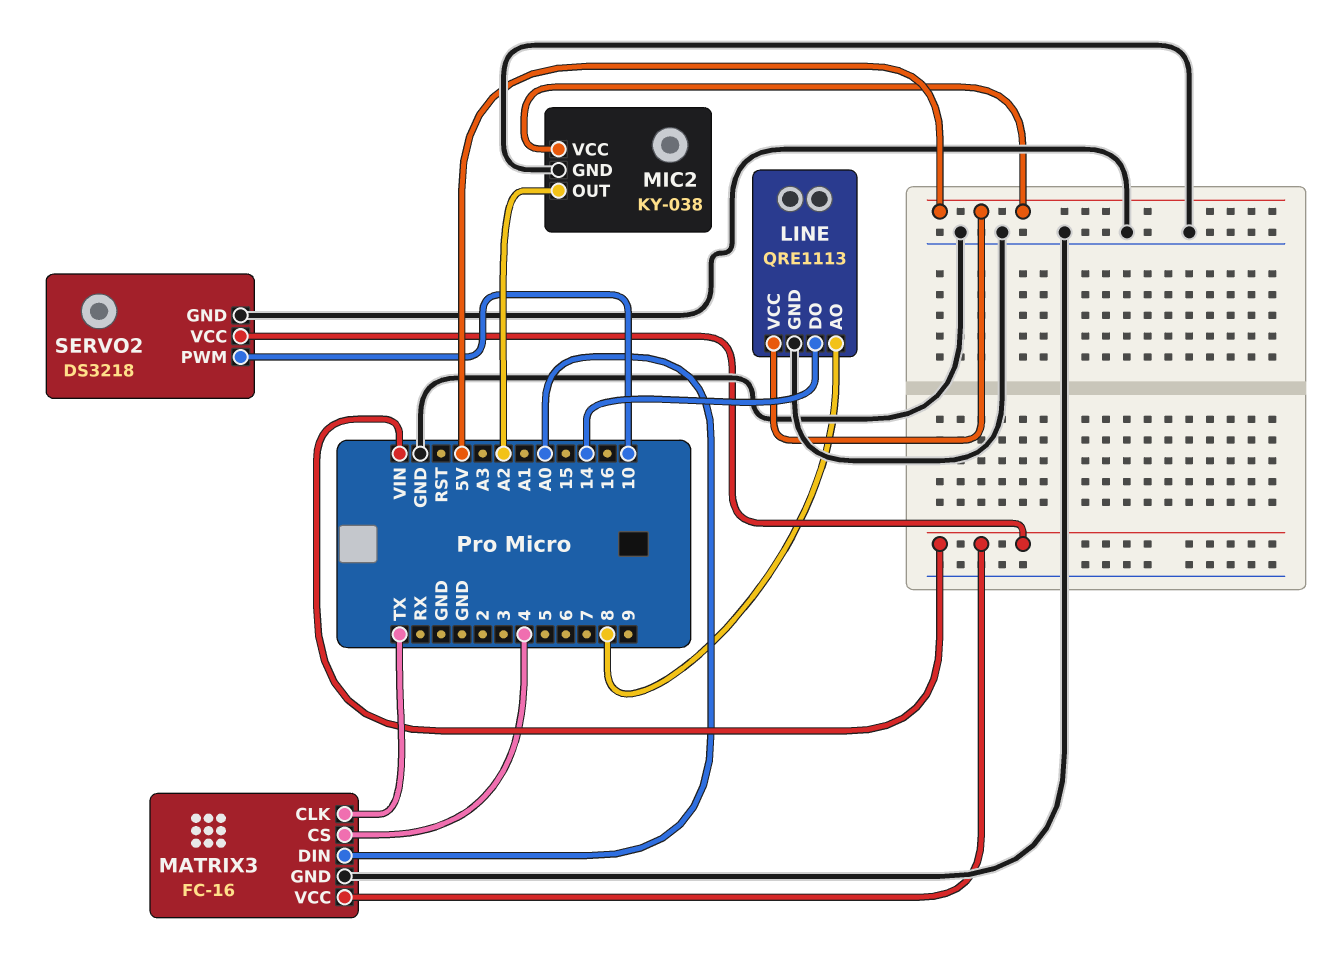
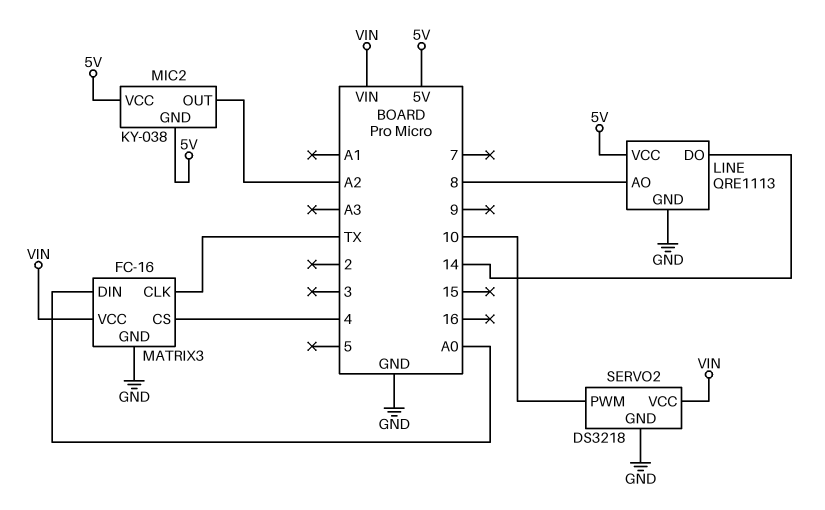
MIC2 pin GND: GND -> 5V

